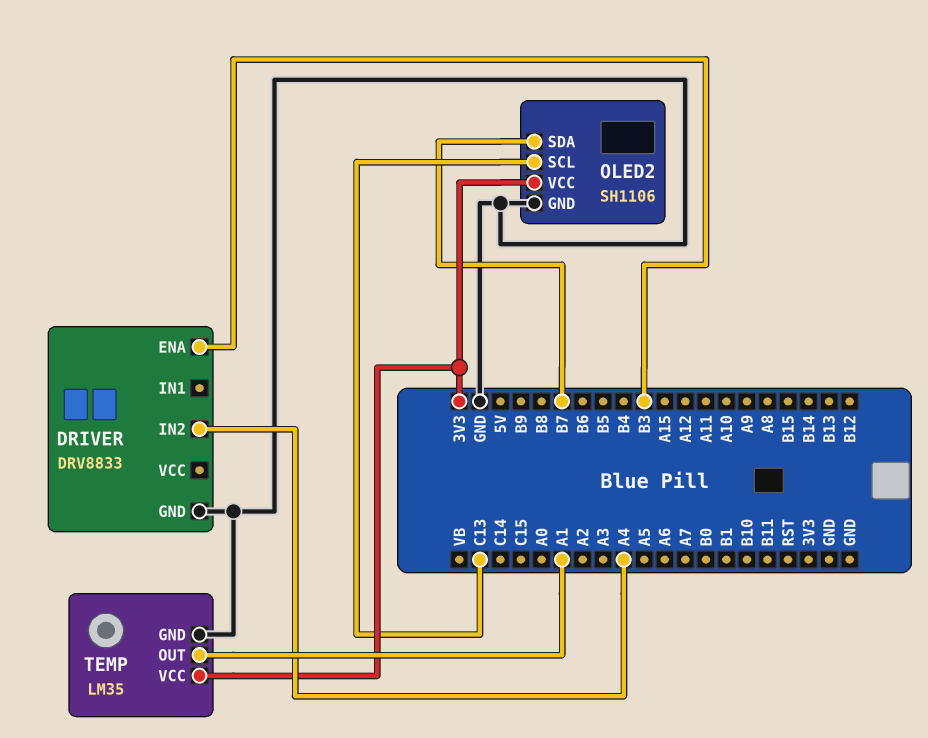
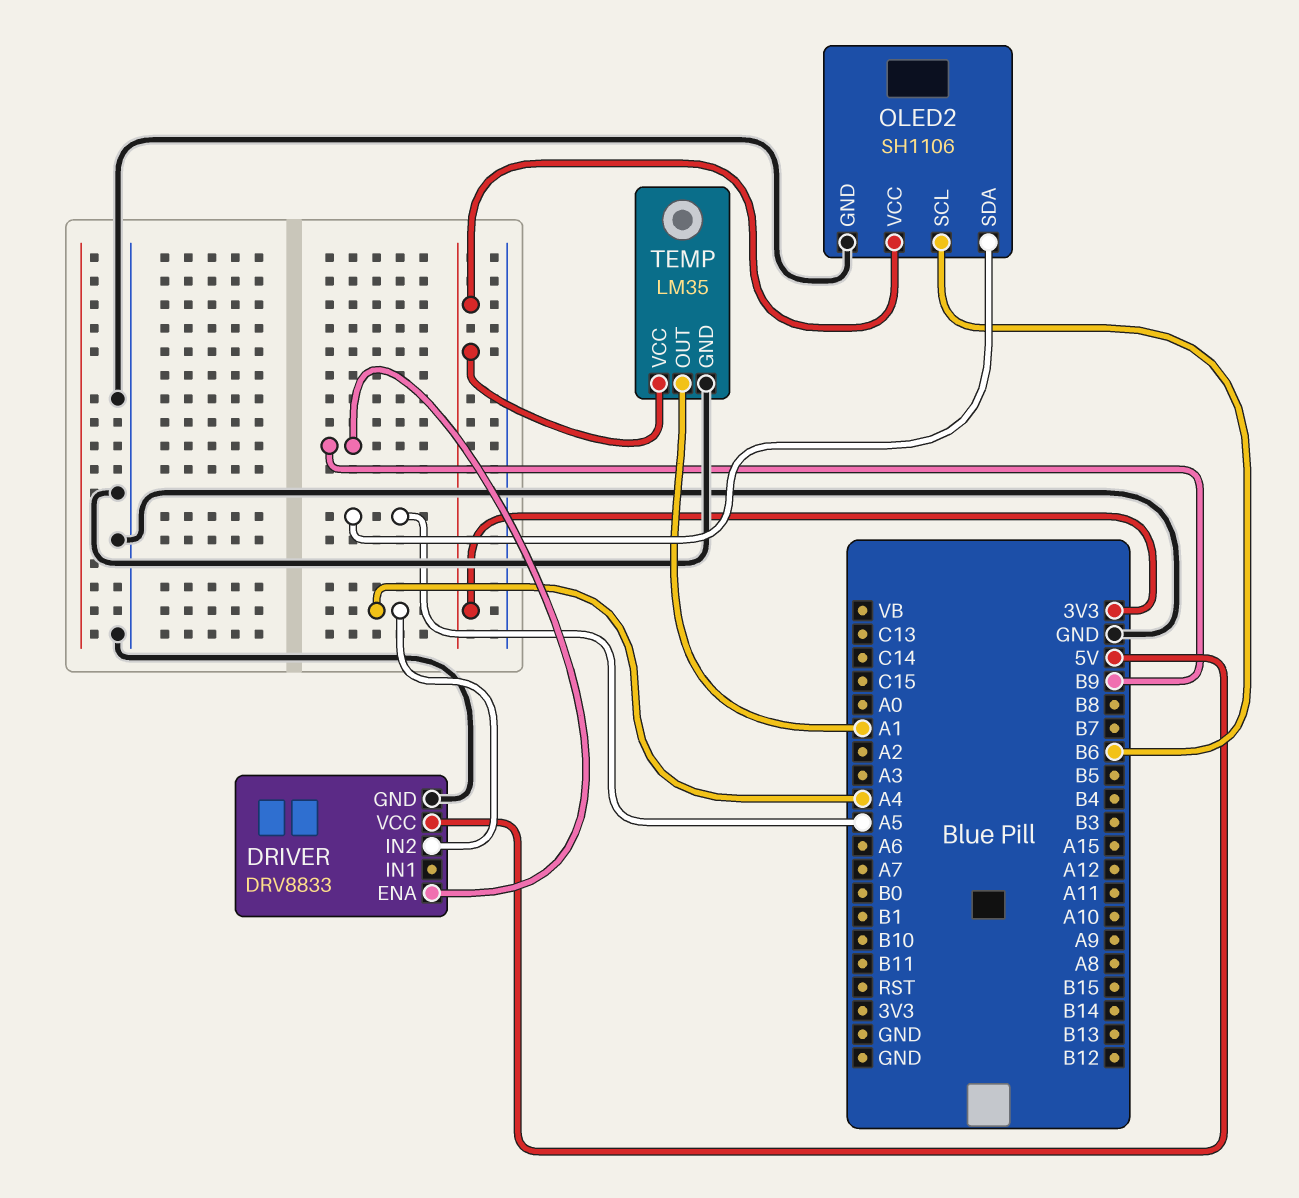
DRIVER pin ENA: B3 -> B9
DRIVER pin VCC: none -> 5V
OLED2 pin SCL: C13 -> B6
OLED2 pin SDA: B7 -> A5

